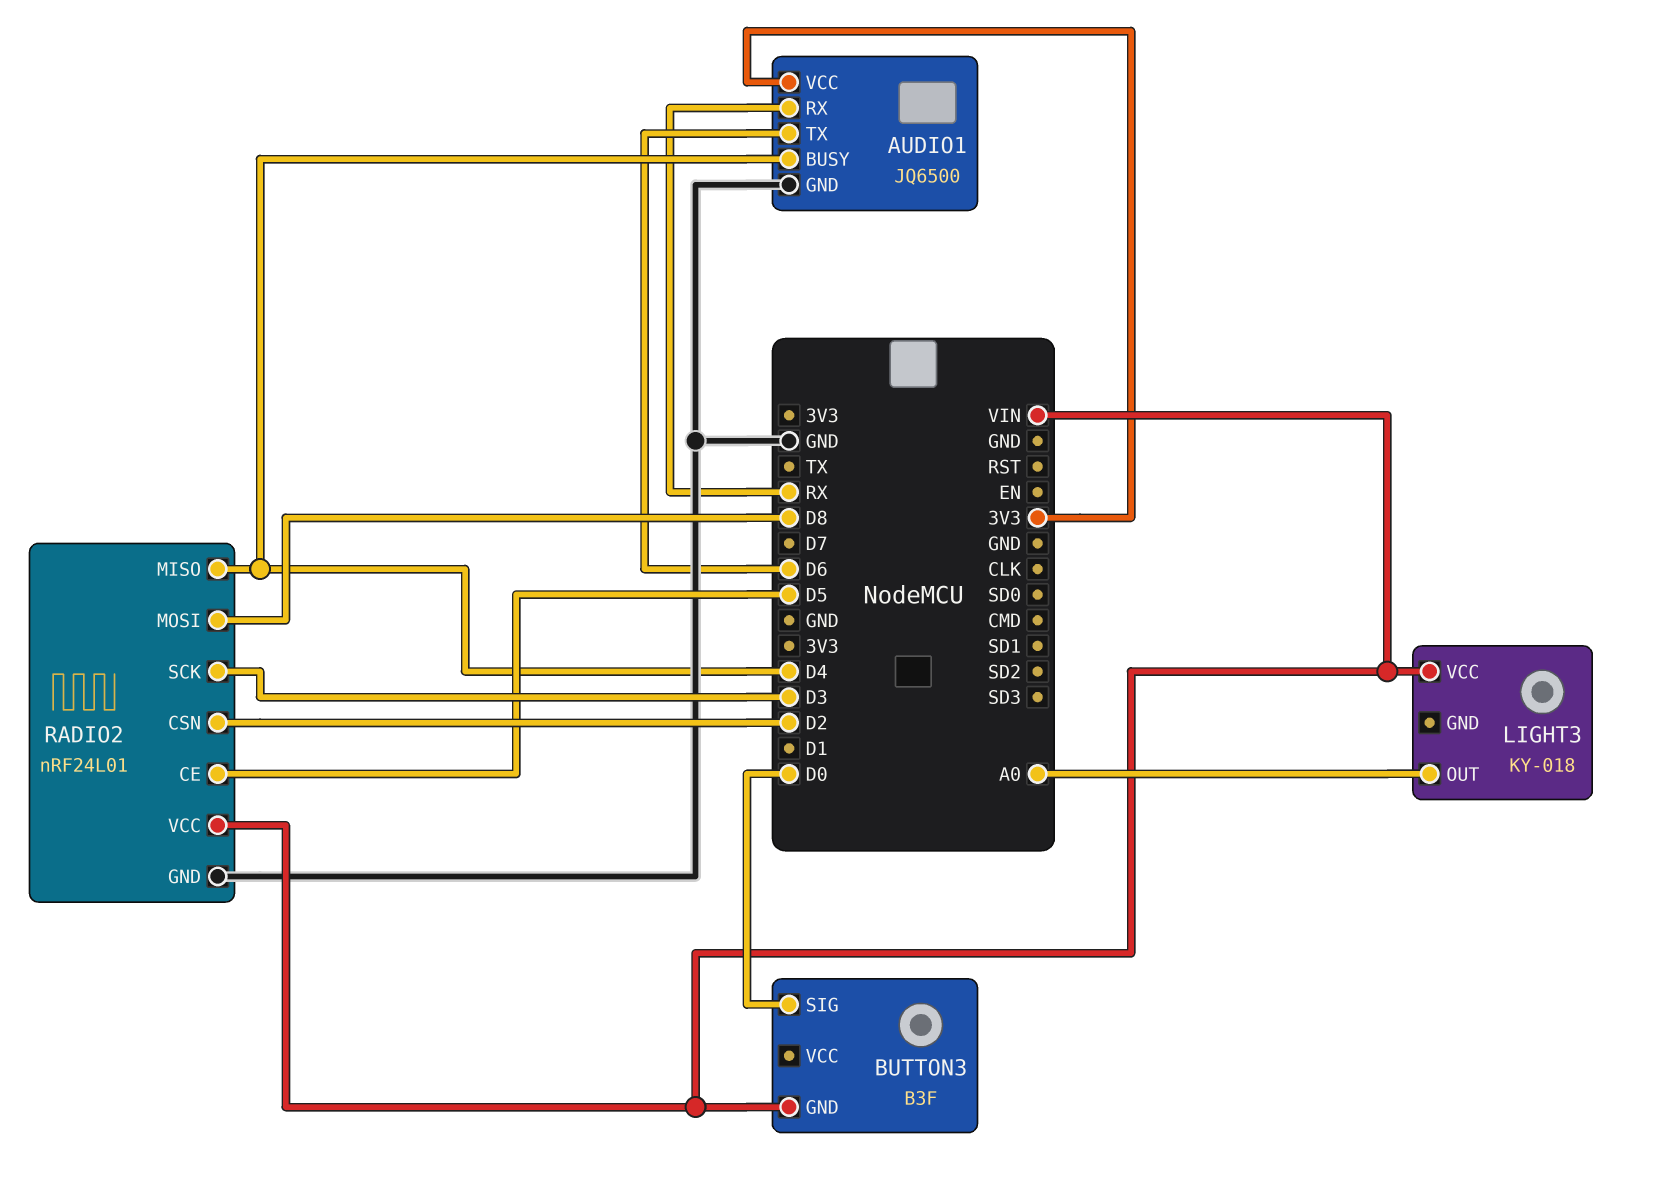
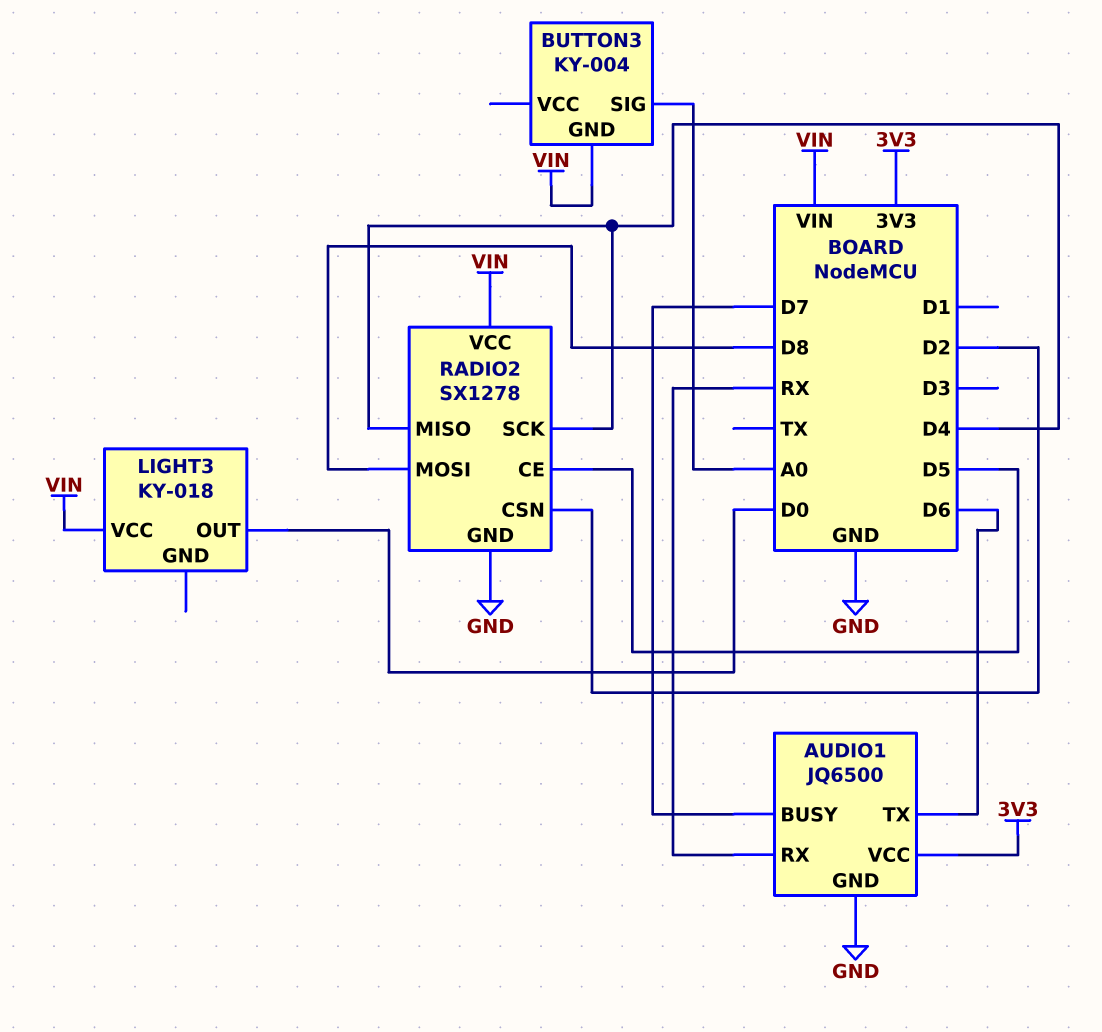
AUDIO1 pin BUSY: D4 -> D7
BUTTON3: B3F -> KY-004
BUTTON3 pin SIG: D0 -> A0
LIGHT3 pin OUT: A0 -> D0
RADIO2: nRF24L01 -> SX1278
RADIO2 pin SCK: D3 -> D4

